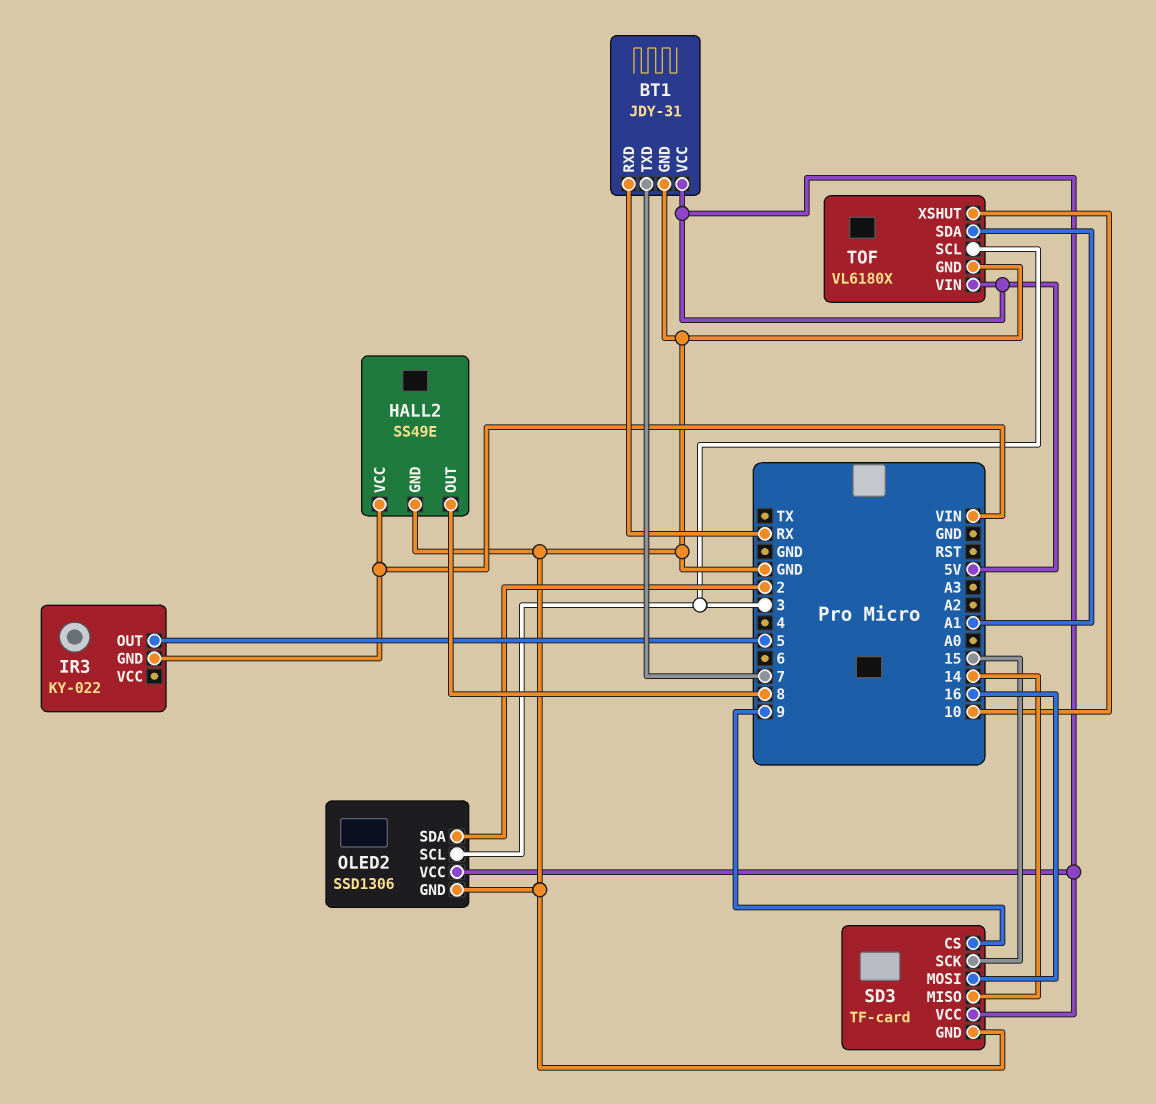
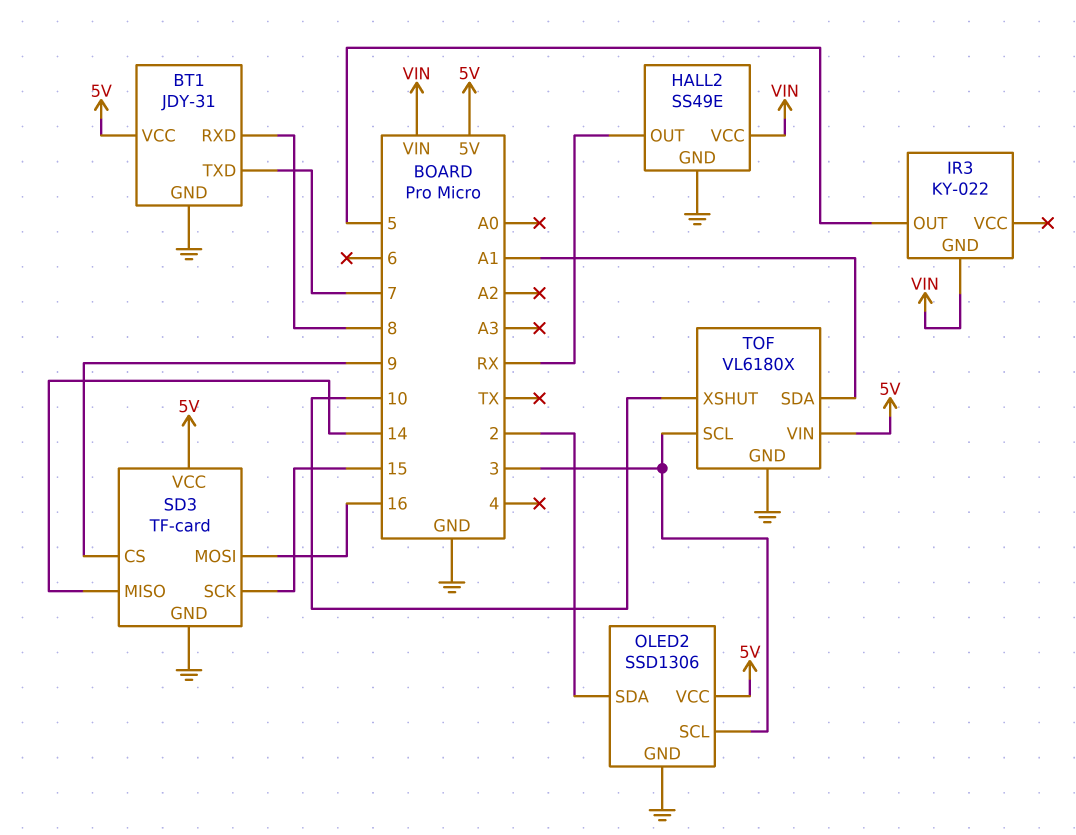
BT1 pin RXD: RX -> 8
HALL2 pin OUT: 8 -> RX

